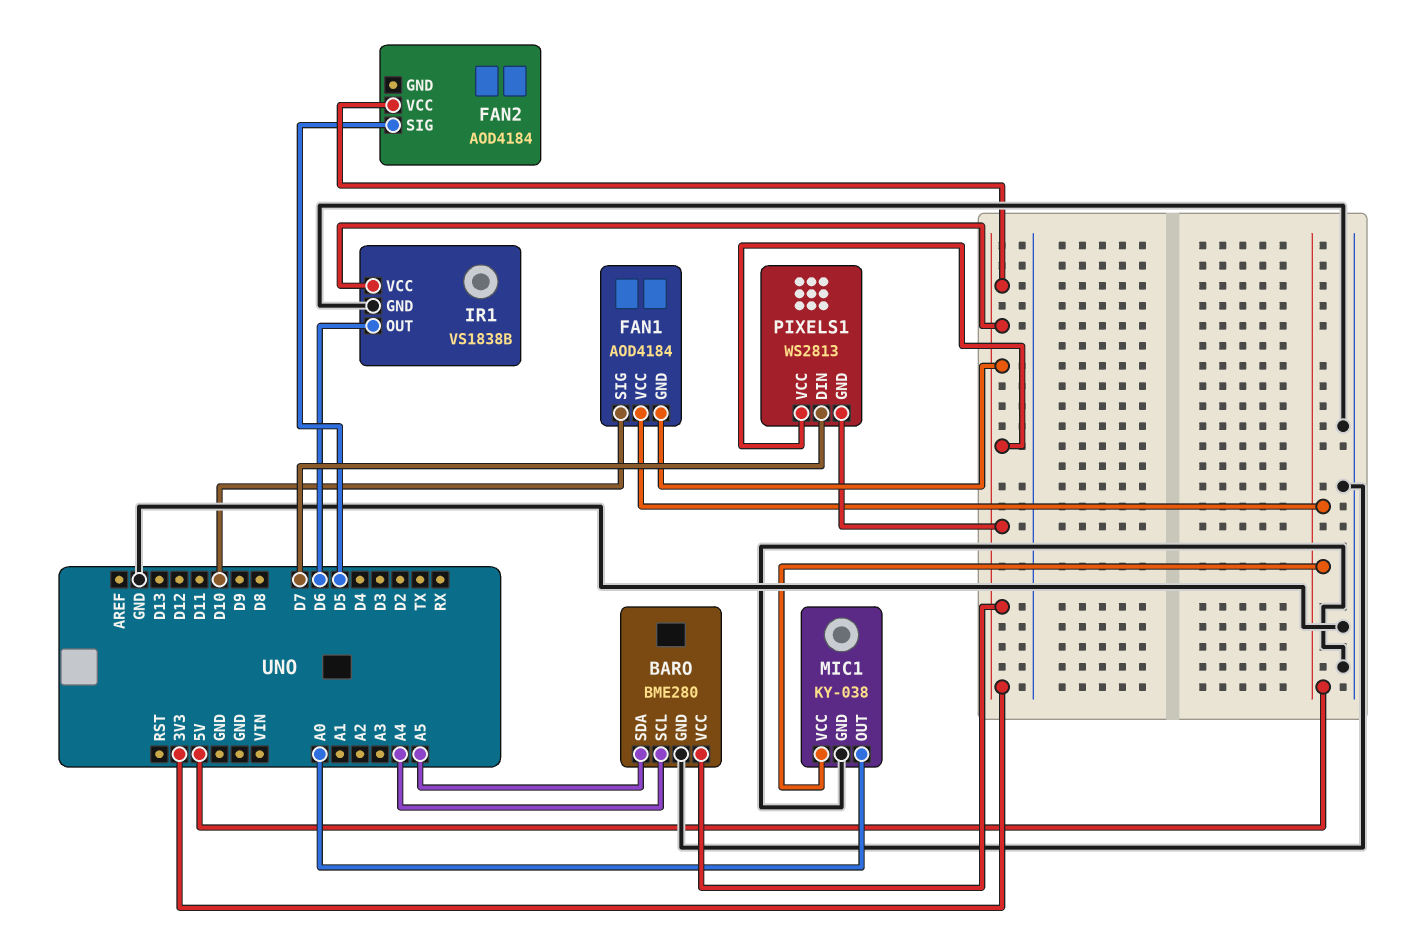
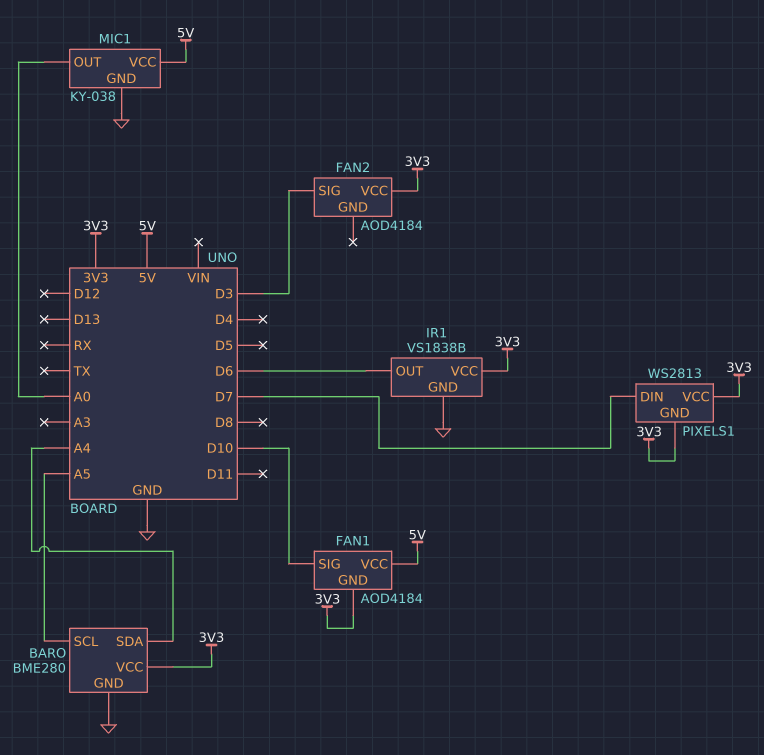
BARO pin SCL: A4 -> A5
BARO pin SDA: A5 -> A4
FAN2 pin SIG: D5 -> D3

